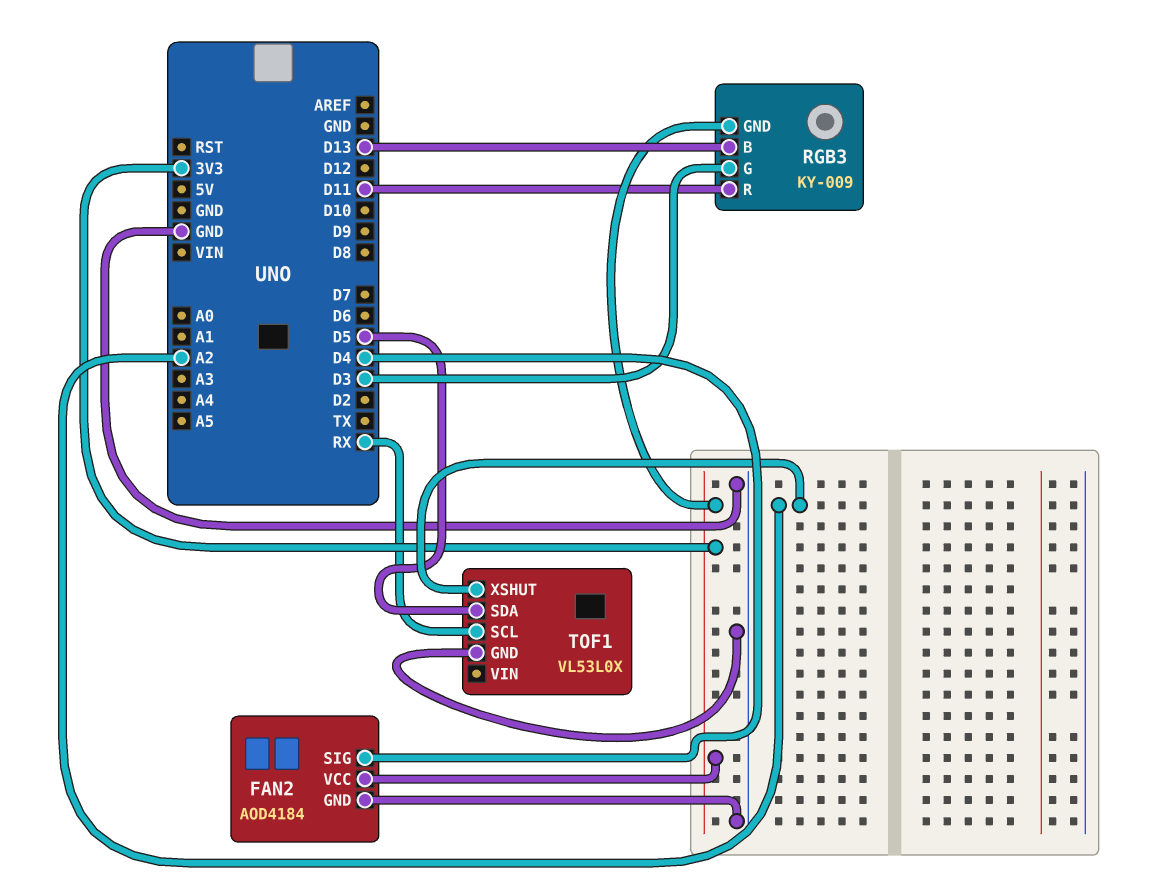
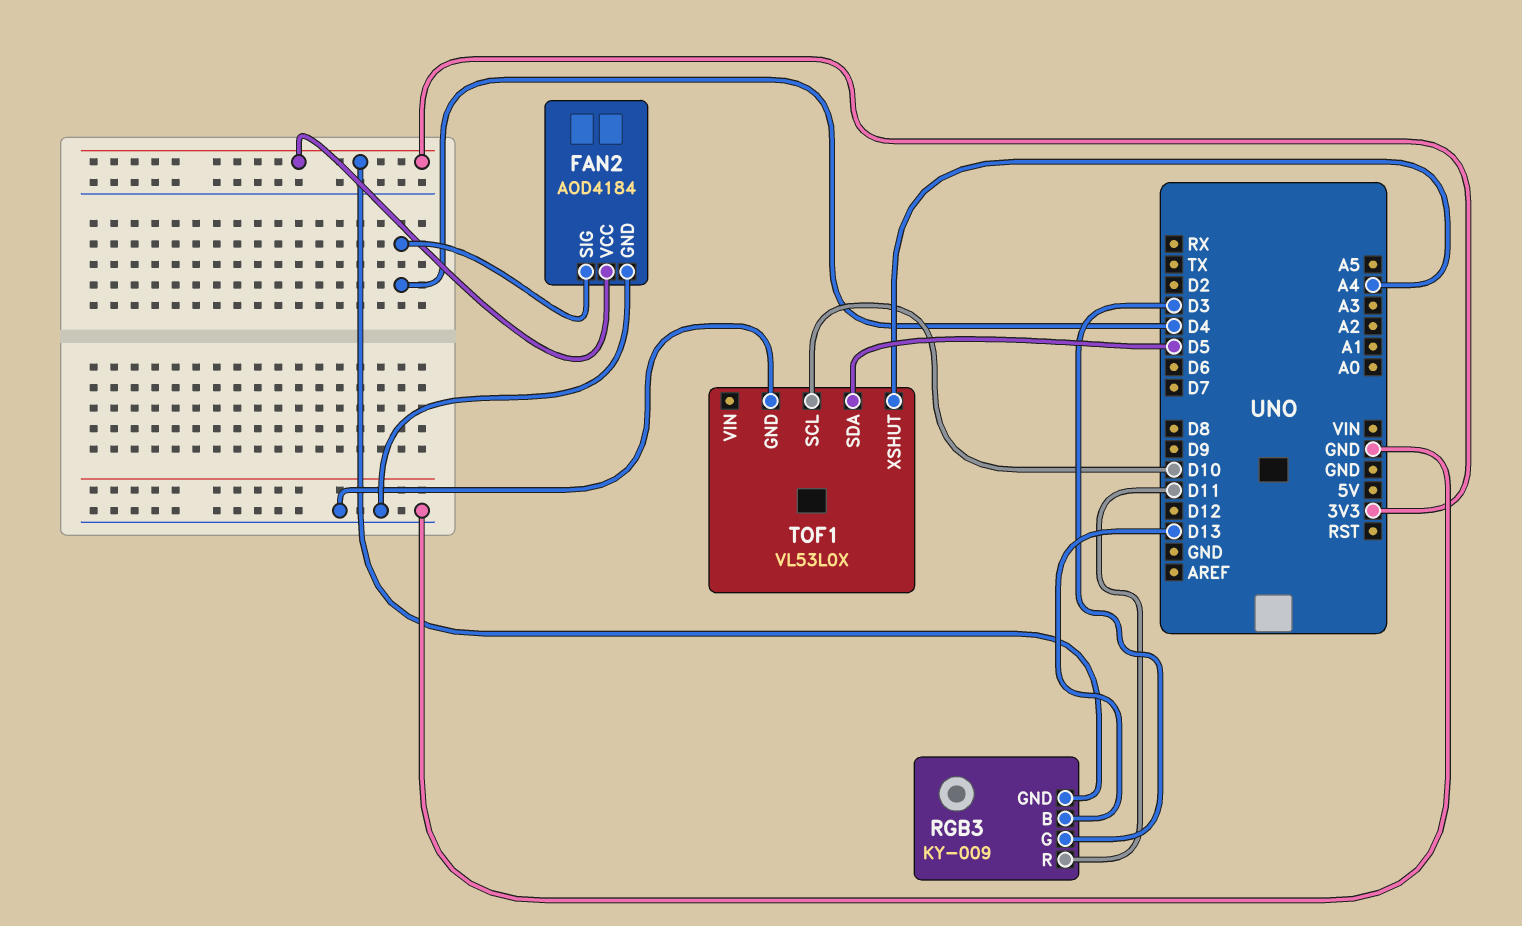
TOF1 pin SCL: RX -> D10
TOF1 pin XSHUT: A2 -> A4

